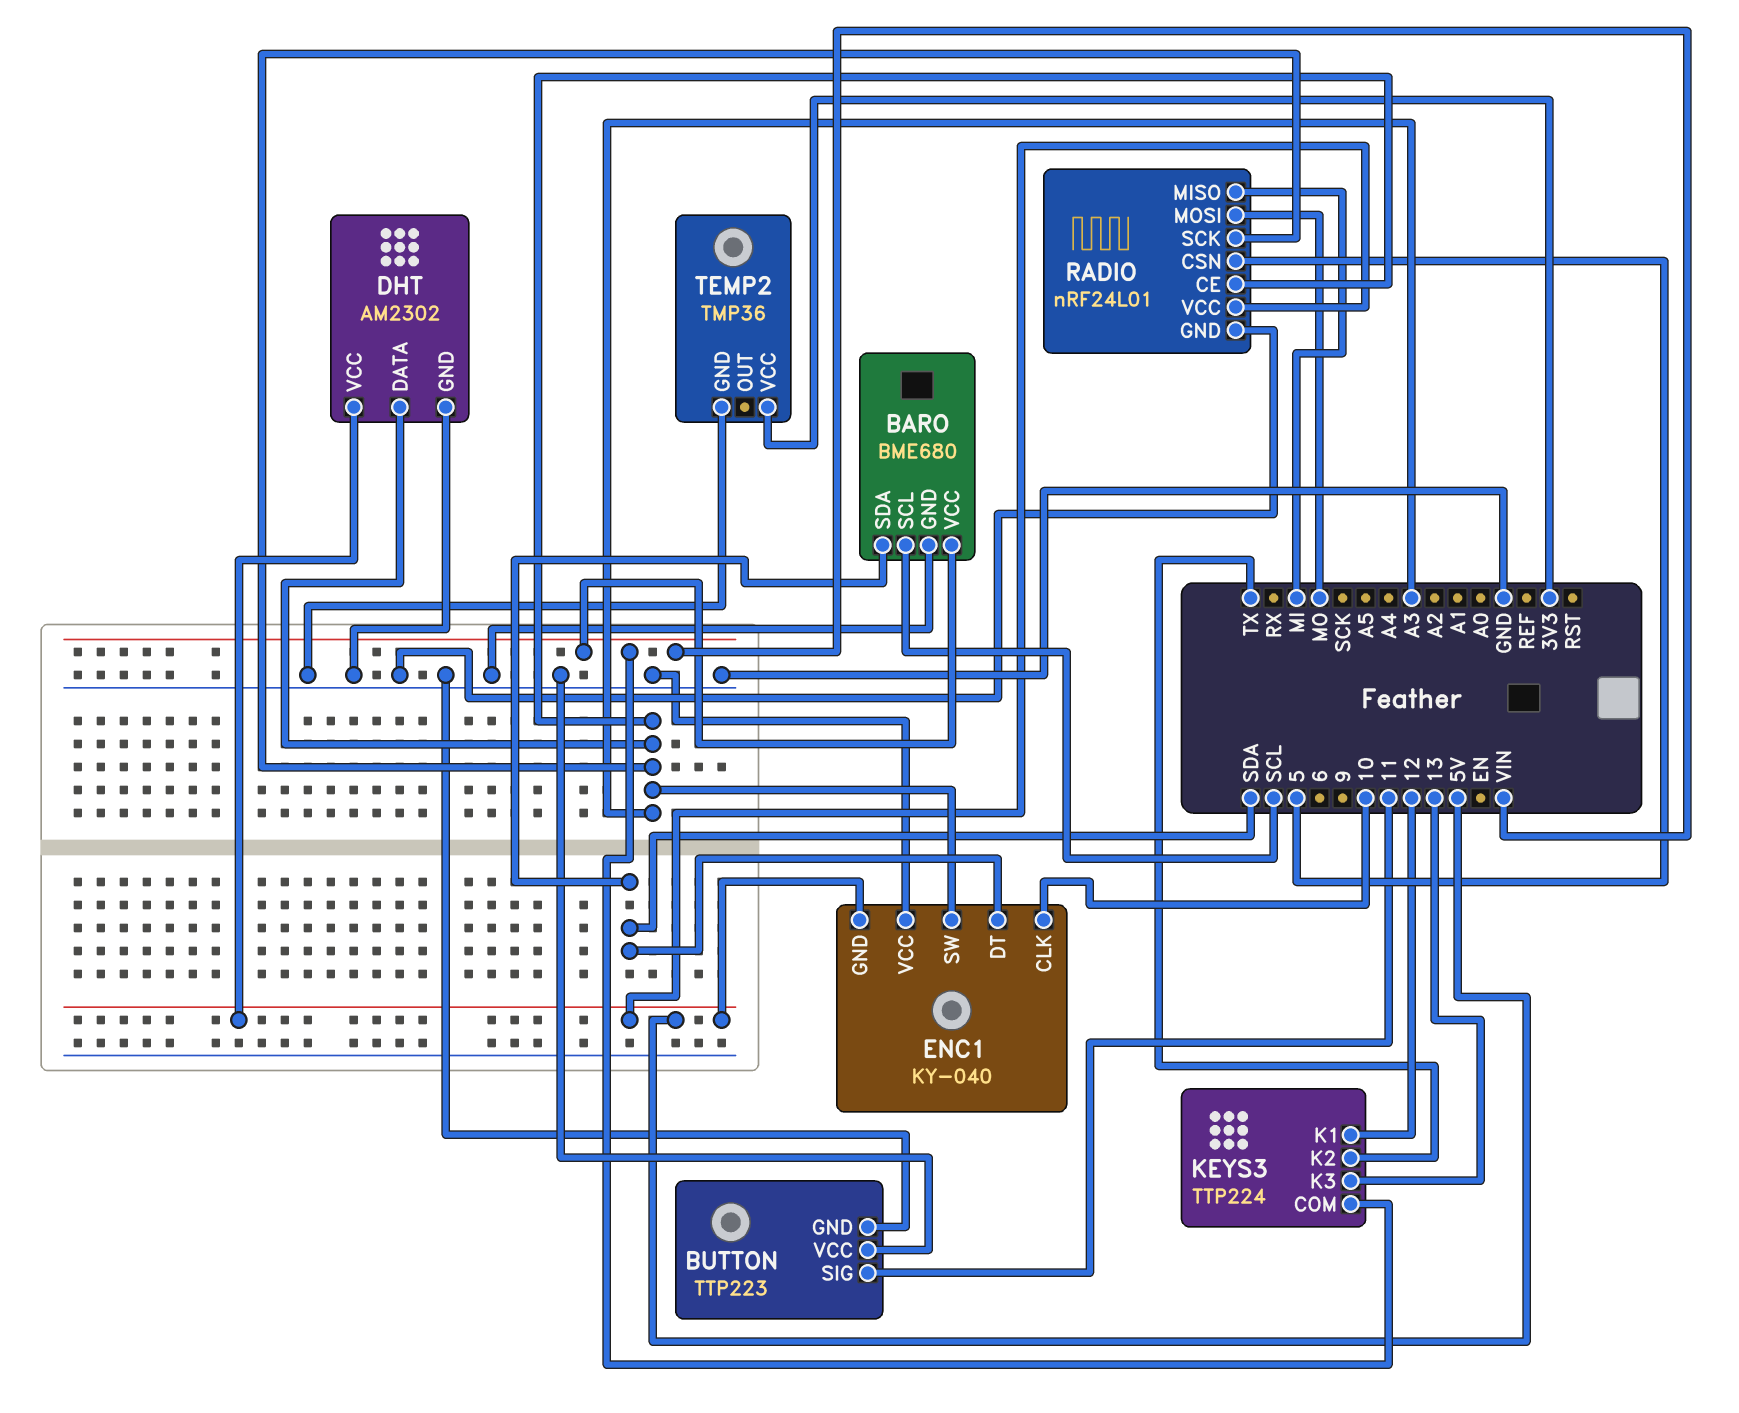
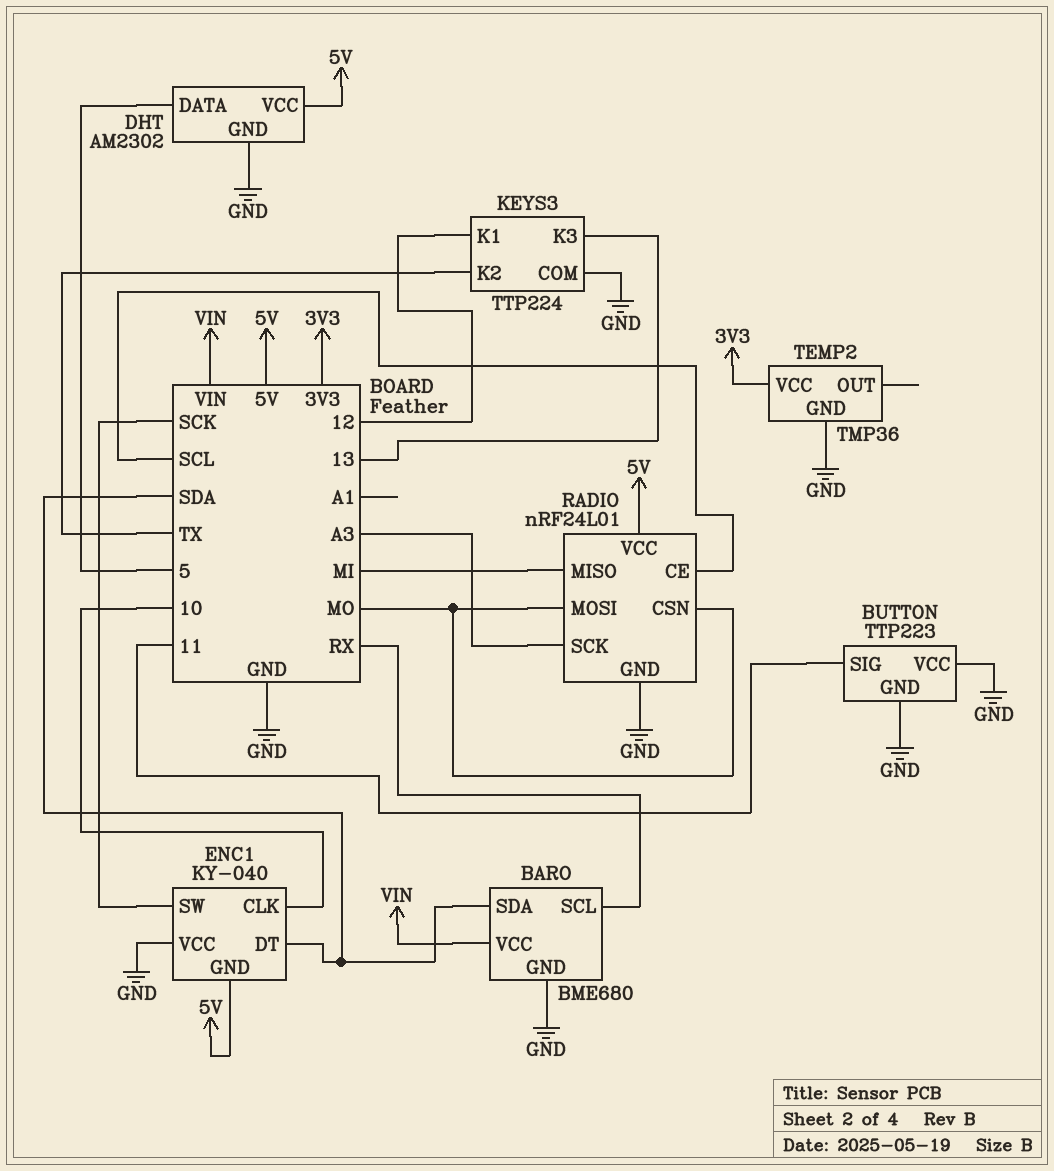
BARO pin SCL: SCL -> RX
DHT pin DATA: A3 -> 5
ENC1 pin SW: A3 -> SCK
KEYS3 pin COM: VIN -> GND
RADIO pin CE: A3 -> SCL
RADIO pin CSN: 5 -> MO

